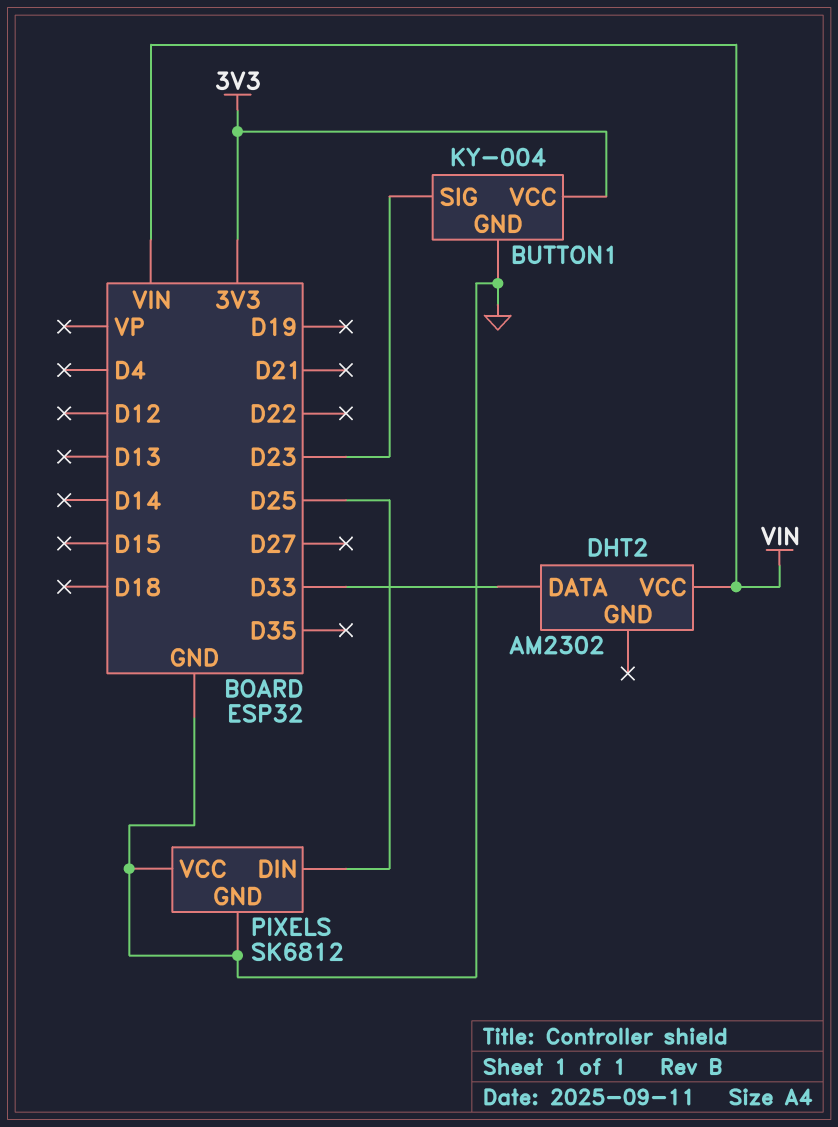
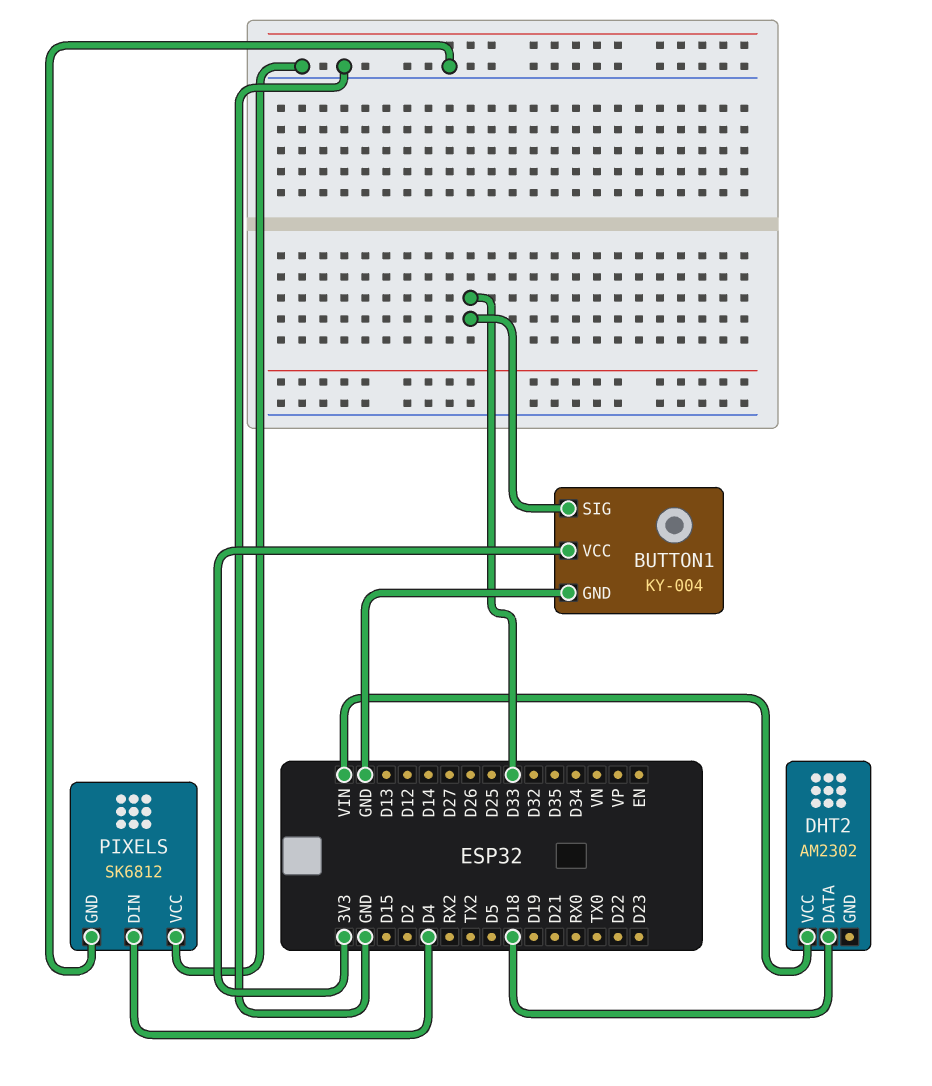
BUTTON1 pin SIG: D23 -> D33
DHT2 pin DATA: D33 -> D18
PIXELS pin DIN: D25 -> D4

